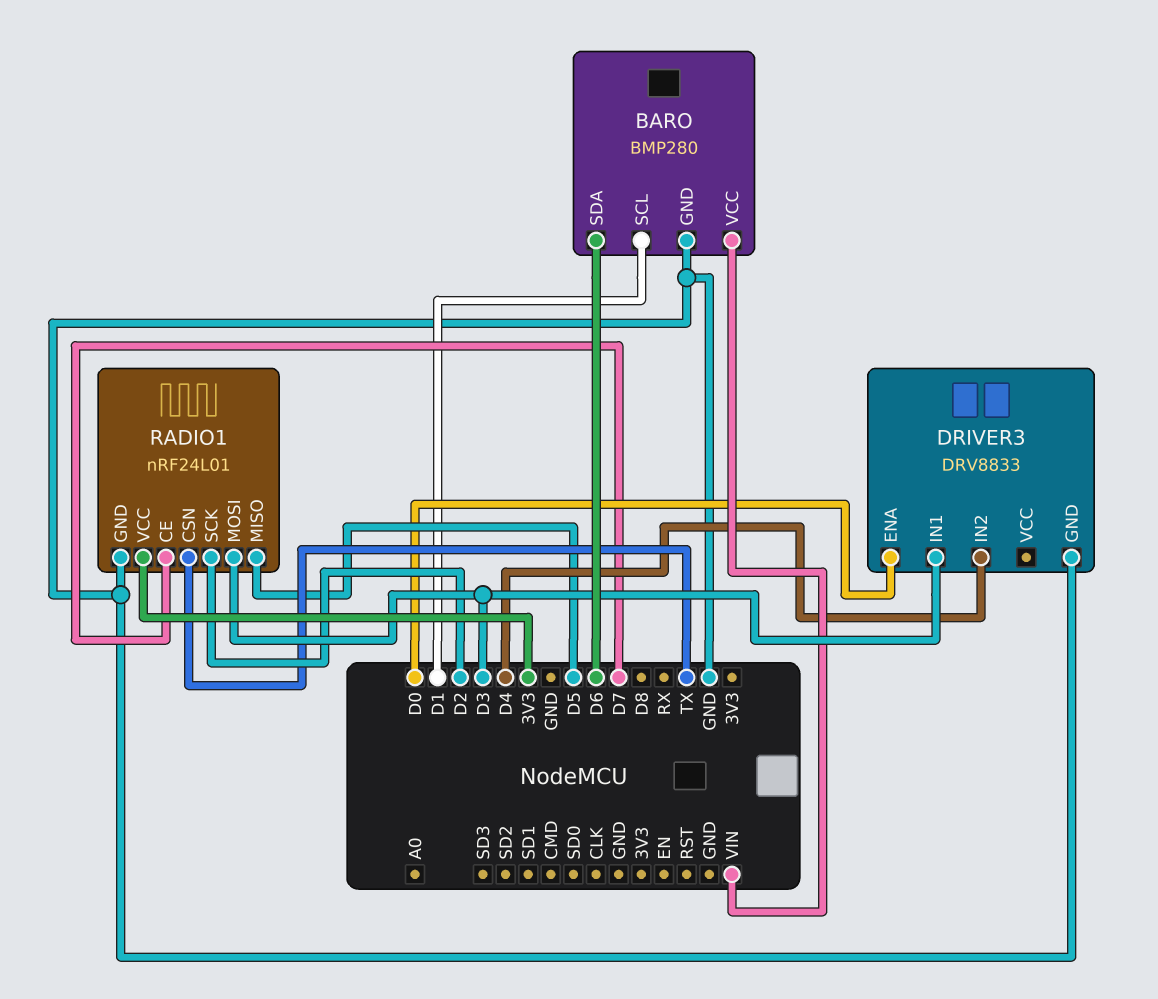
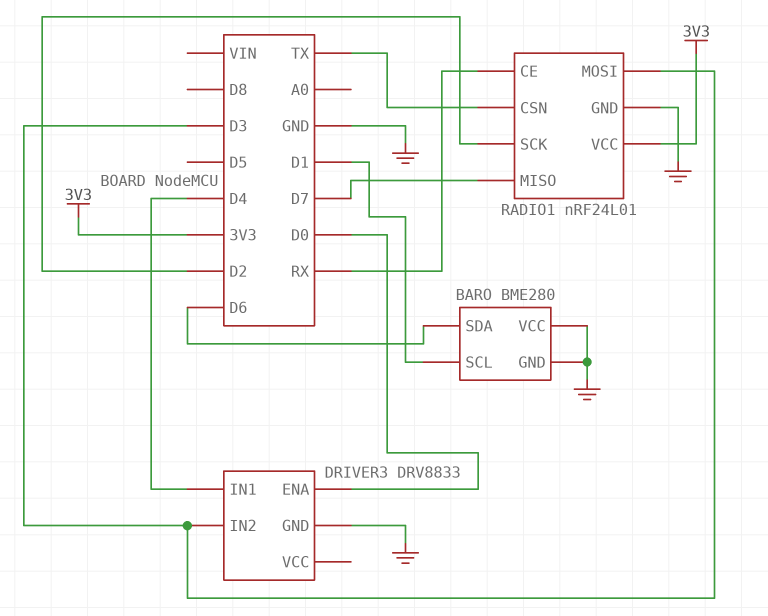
BARO: BMP280 -> BME280
BARO pin VCC: VIN -> GND
DRIVER3 pin IN1: D3 -> D4
DRIVER3 pin IN2: D4 -> D3
RADIO1 pin CE: D7 -> RX
RADIO1 pin MISO: D5 -> D7

